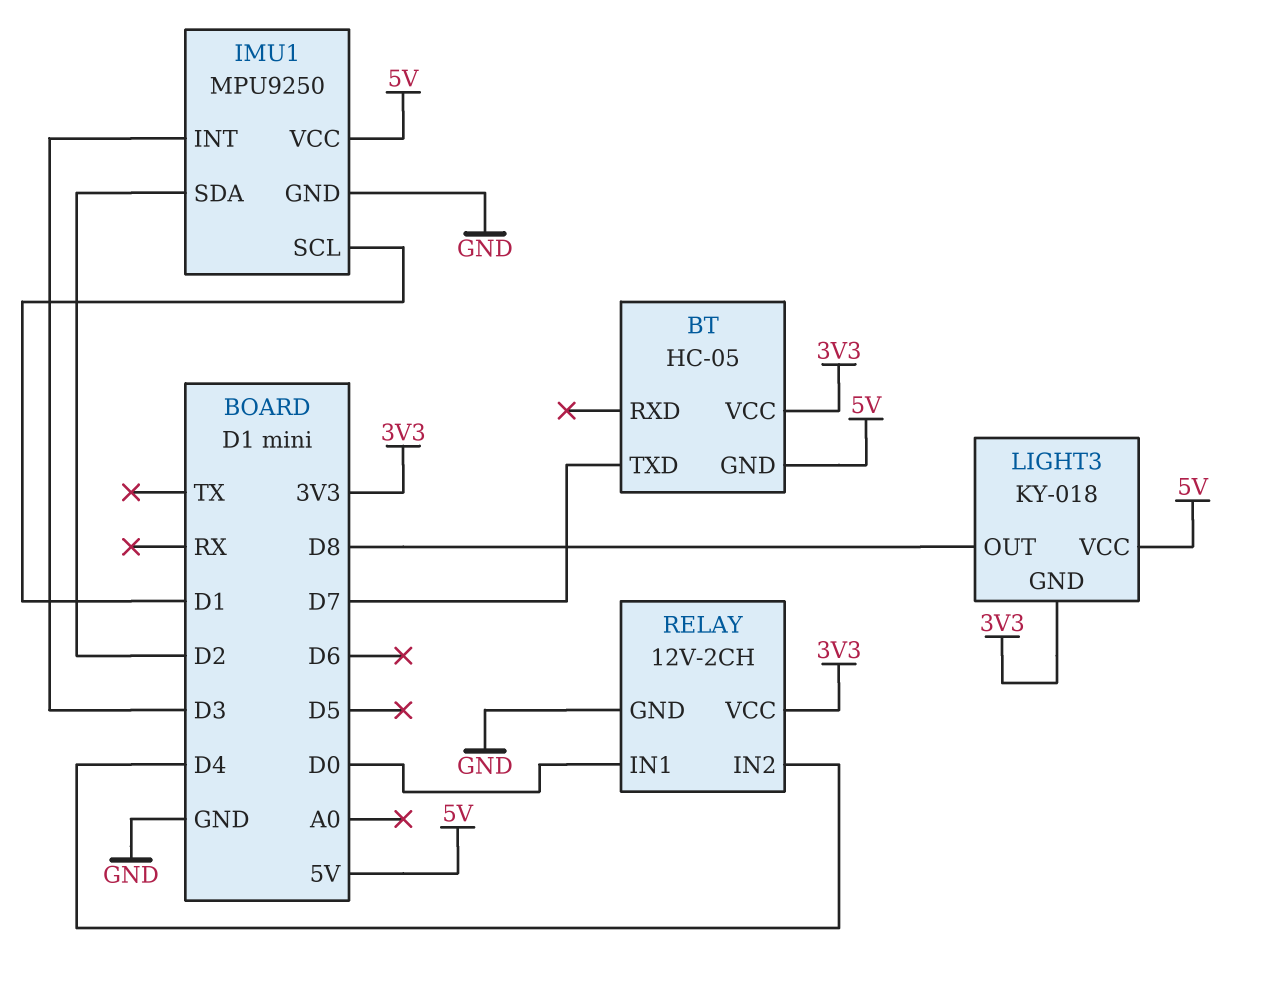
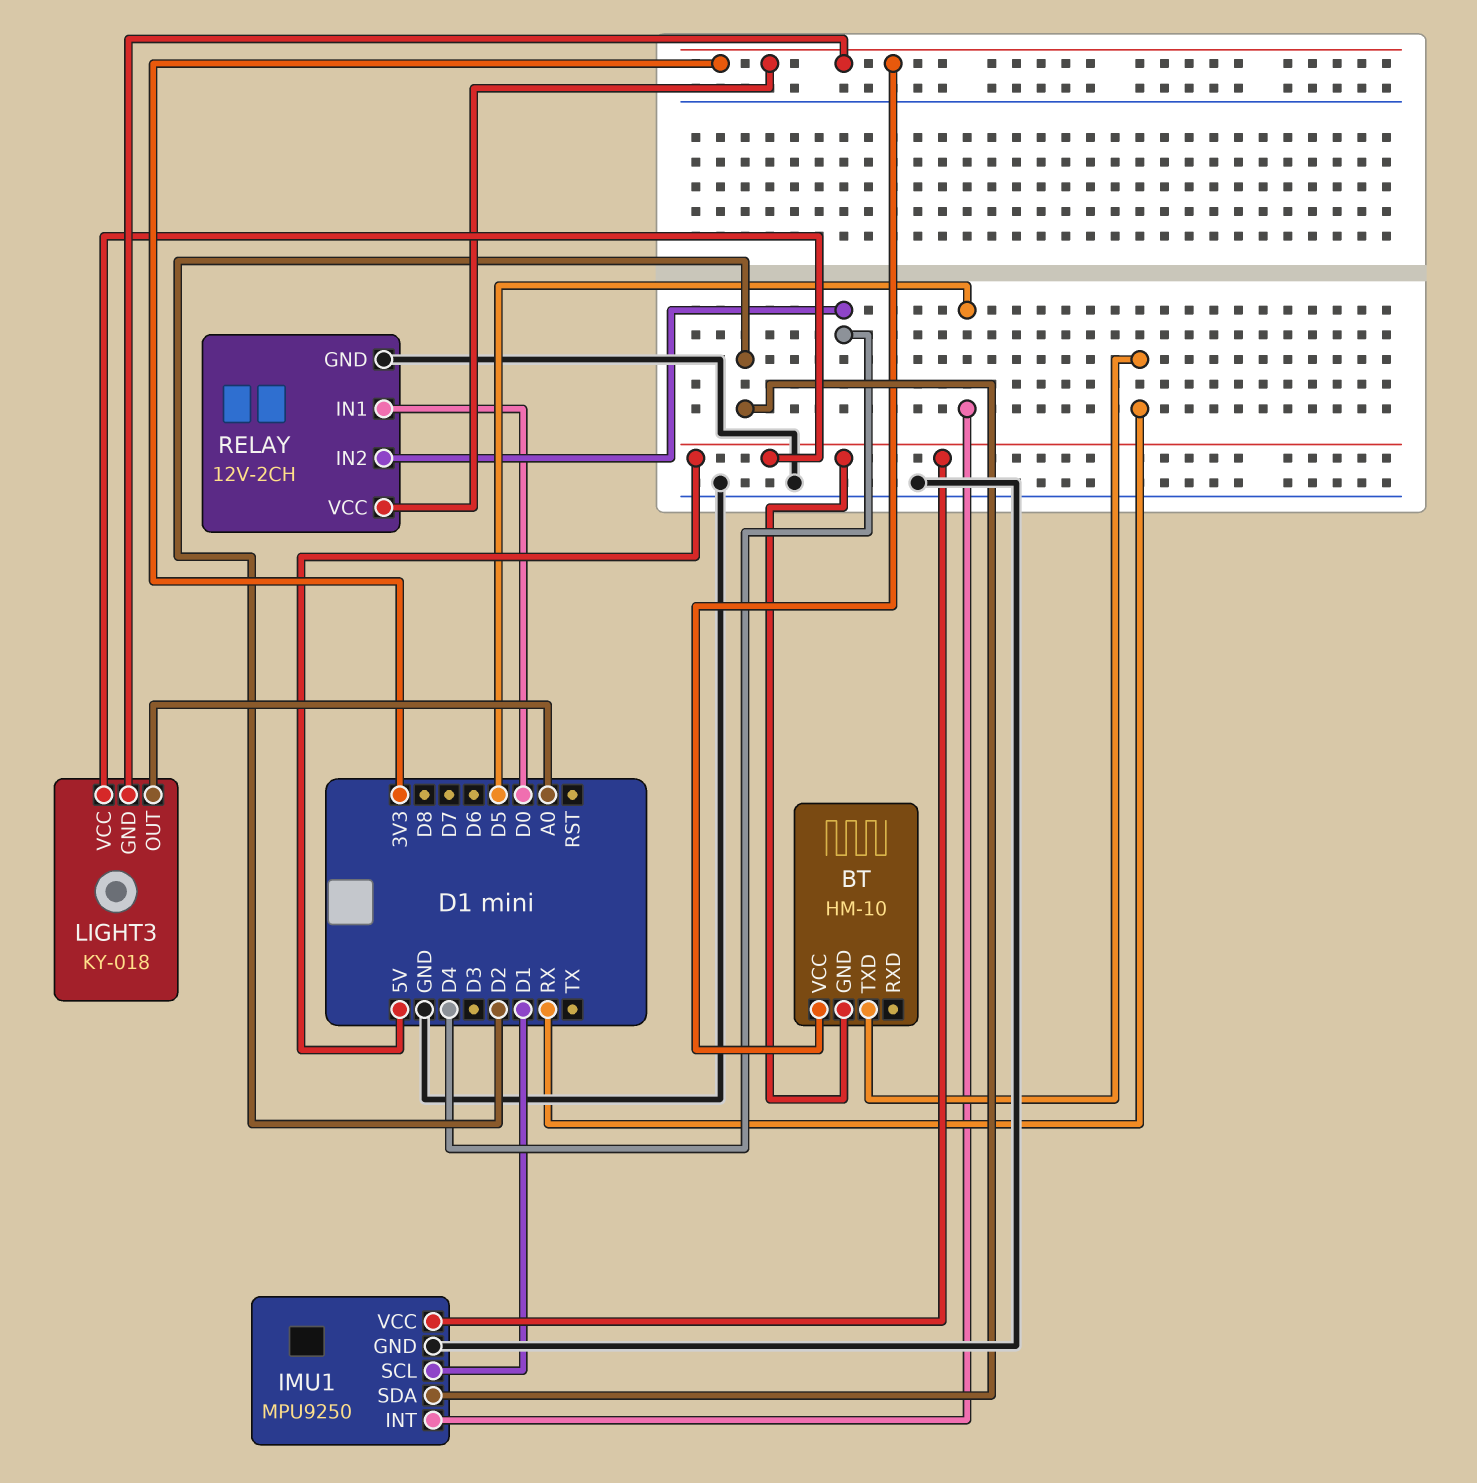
BT: HC-05 -> HM-10
BT pin TXD: D7 -> RX
IMU1 pin INT: D3 -> D5
LIGHT3 pin OUT: D8 -> A0

